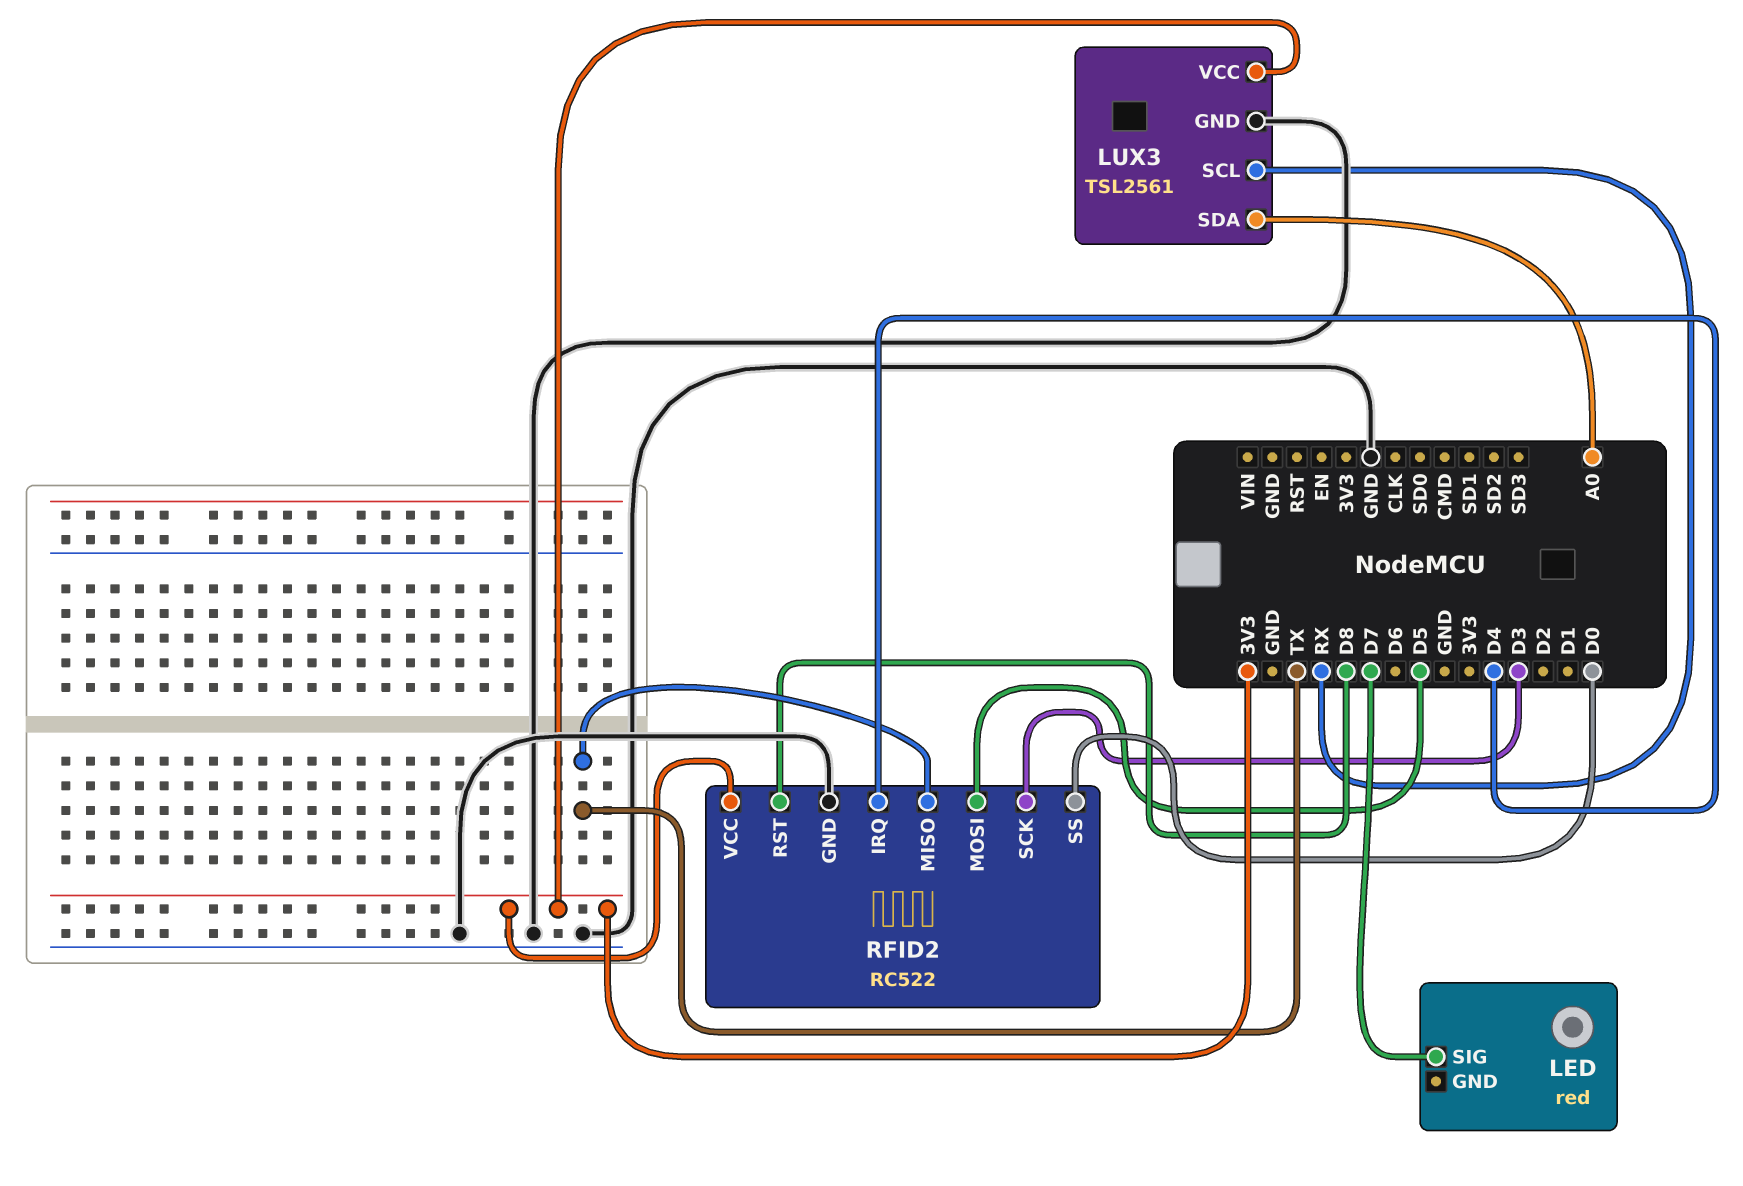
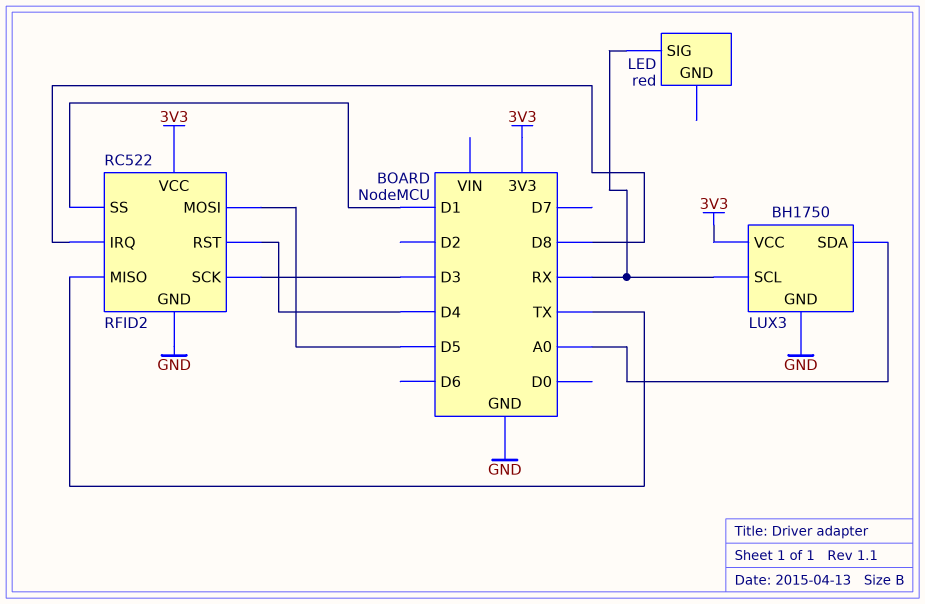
LED pin SIG: D7 -> RX
LUX3: TSL2561 -> BH1750
RFID2 pin IRQ: D4 -> D8
RFID2 pin RST: D8 -> D4
RFID2 pin SS: D0 -> D1

